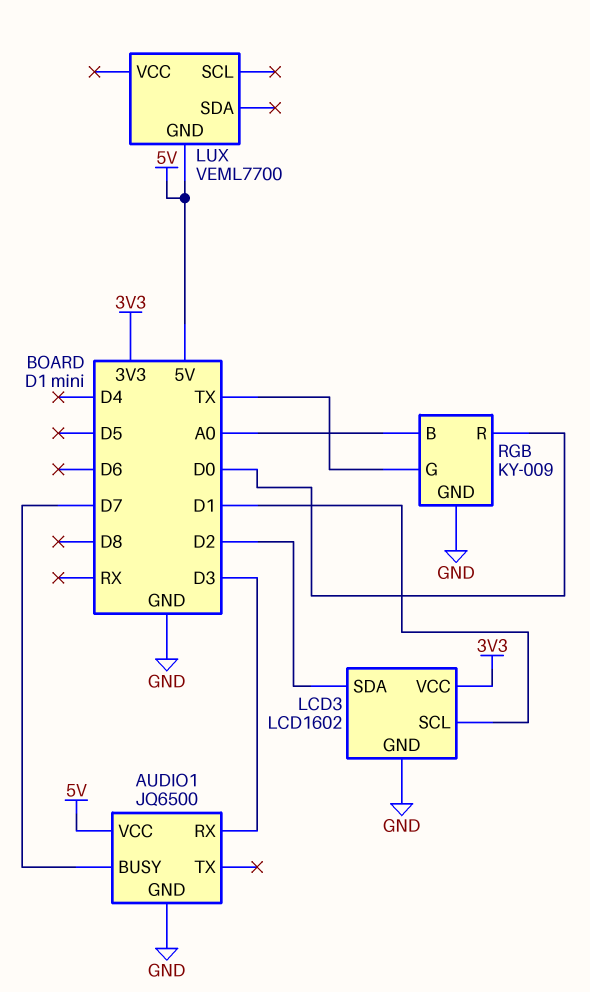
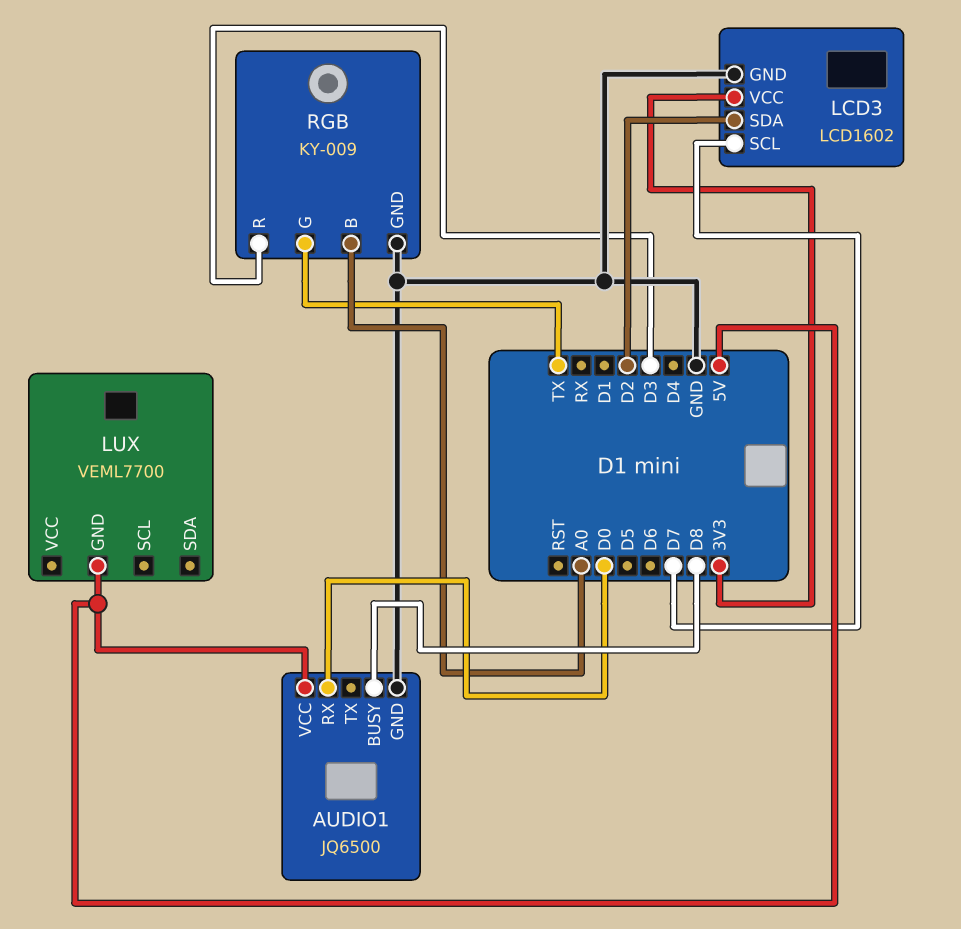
AUDIO1 pin BUSY: D7 -> D8
AUDIO1 pin RX: D3 -> D0
LCD3 pin SCL: D1 -> D7
RGB pin R: D0 -> D3

